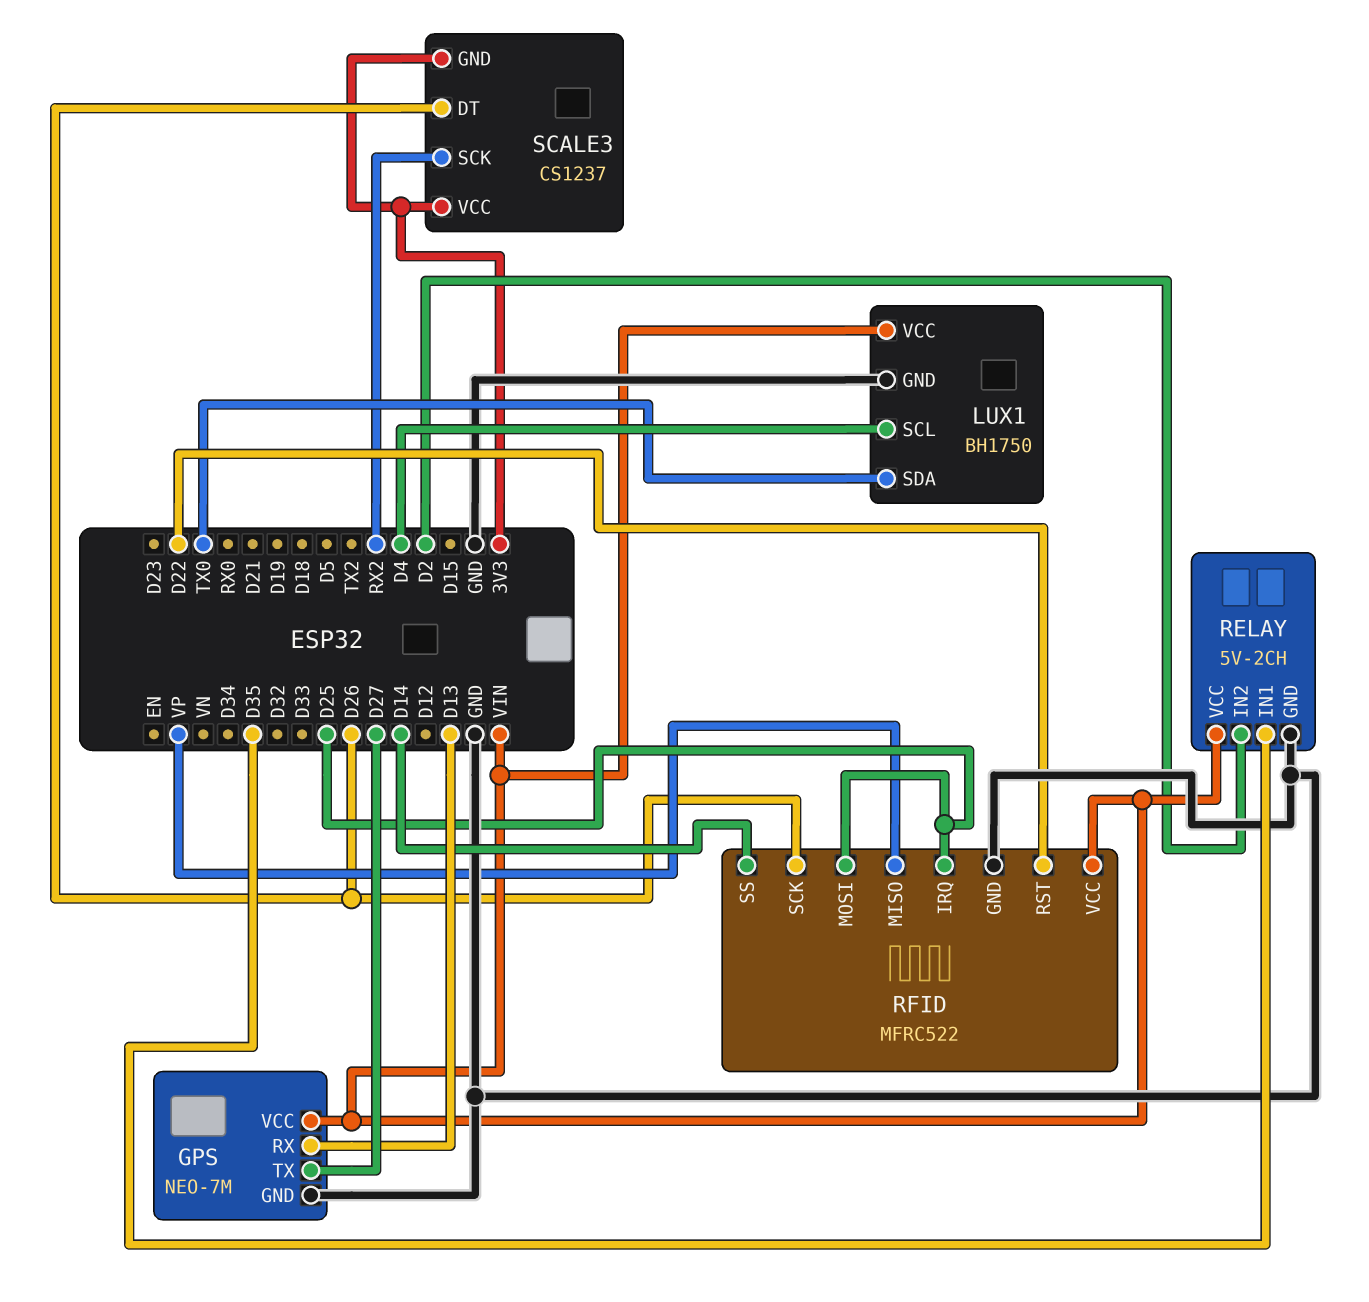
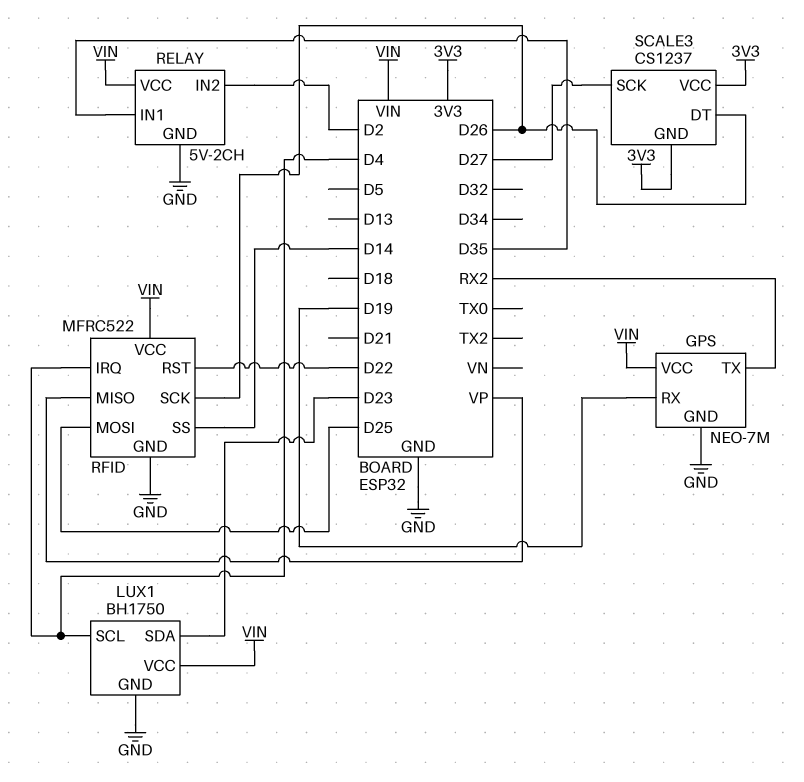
GPS pin RX: D13 -> D19
GPS pin TX: D27 -> RX2
LUX1 pin SDA: TX0 -> D23
RFID pin IRQ: D25 -> D4
SCALE3 pin SCK: RX2 -> D27

